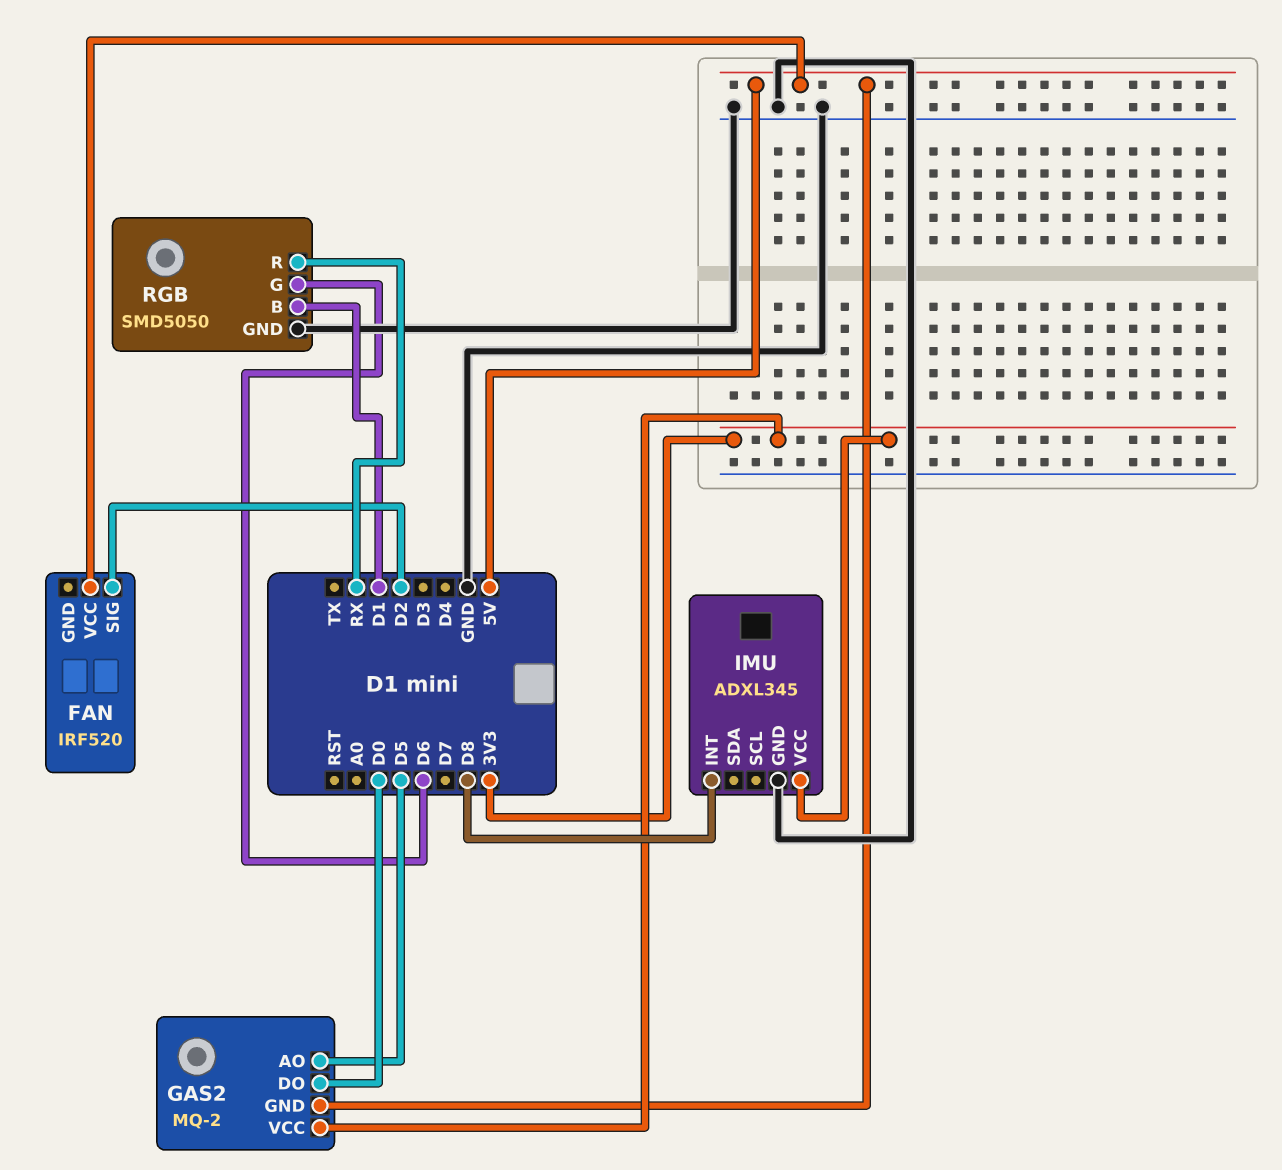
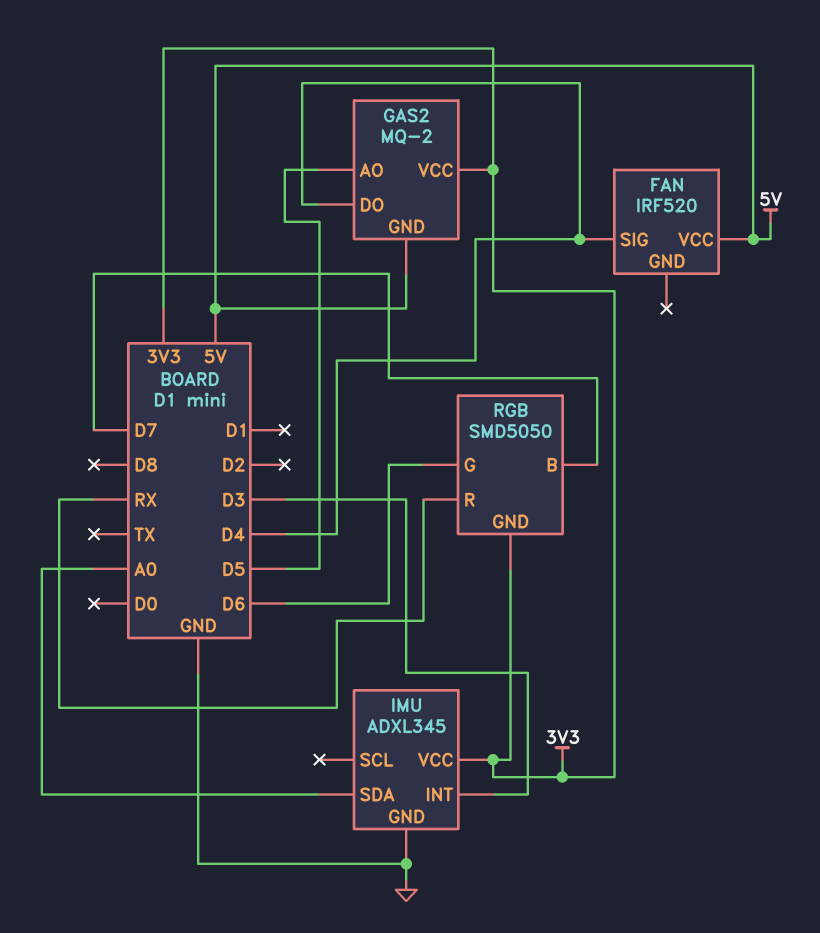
FAN pin SIG: D2 -> D4
GAS2 pin DO: D0 -> D4
IMU pin INT: D8 -> D3
IMU pin SDA: none -> A0
RGB pin B: D1 -> D7
RGB pin GND: GND -> 3V3

